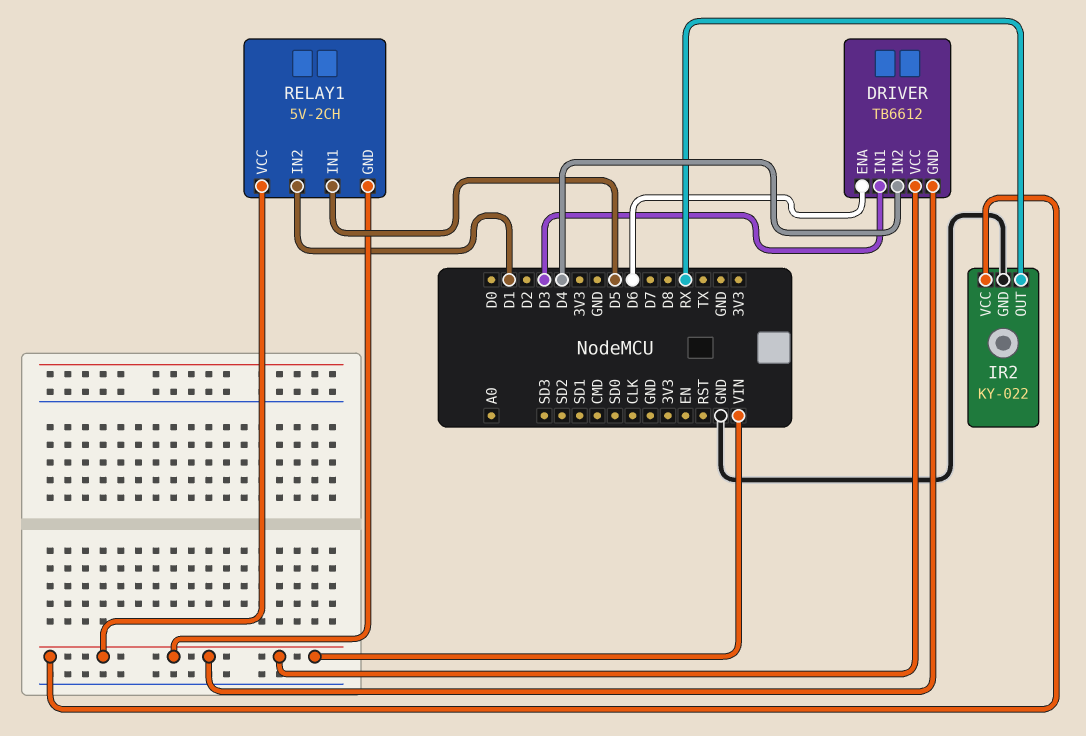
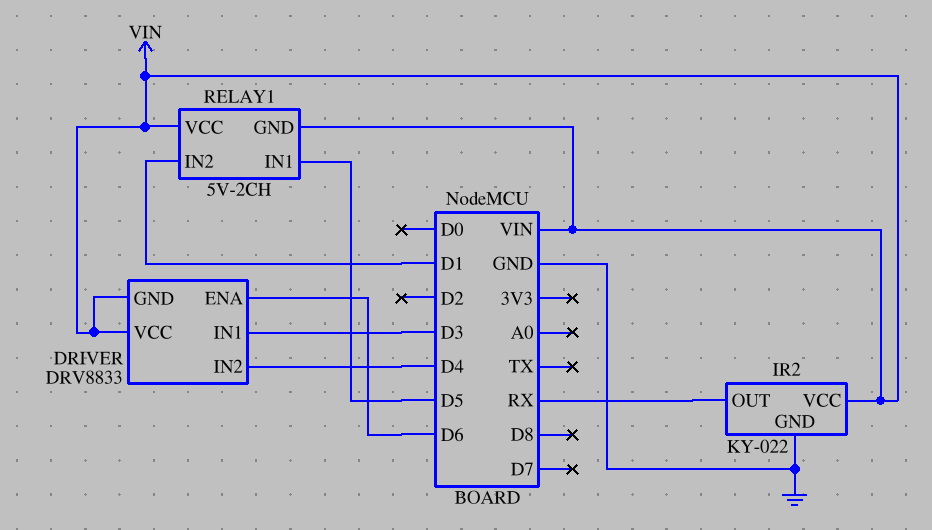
DRIVER: TB6612 -> DRV8833

